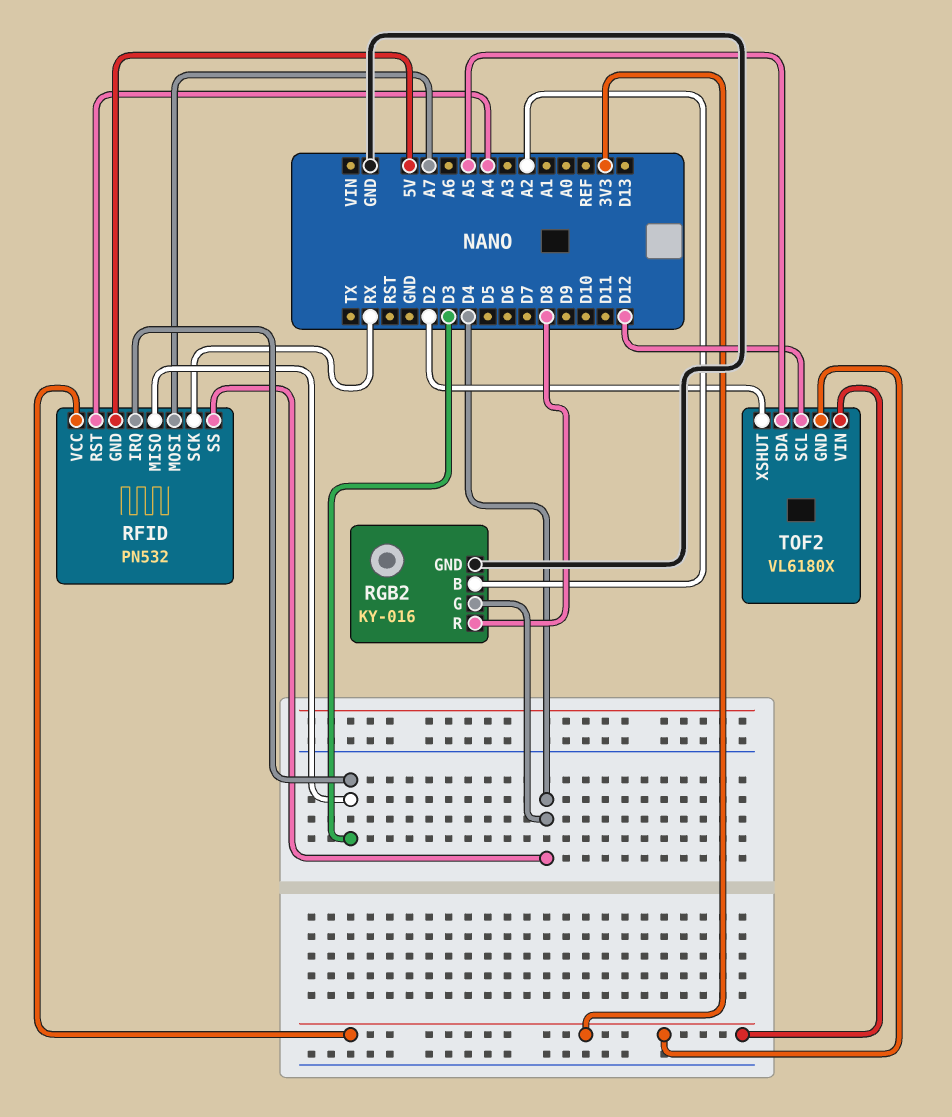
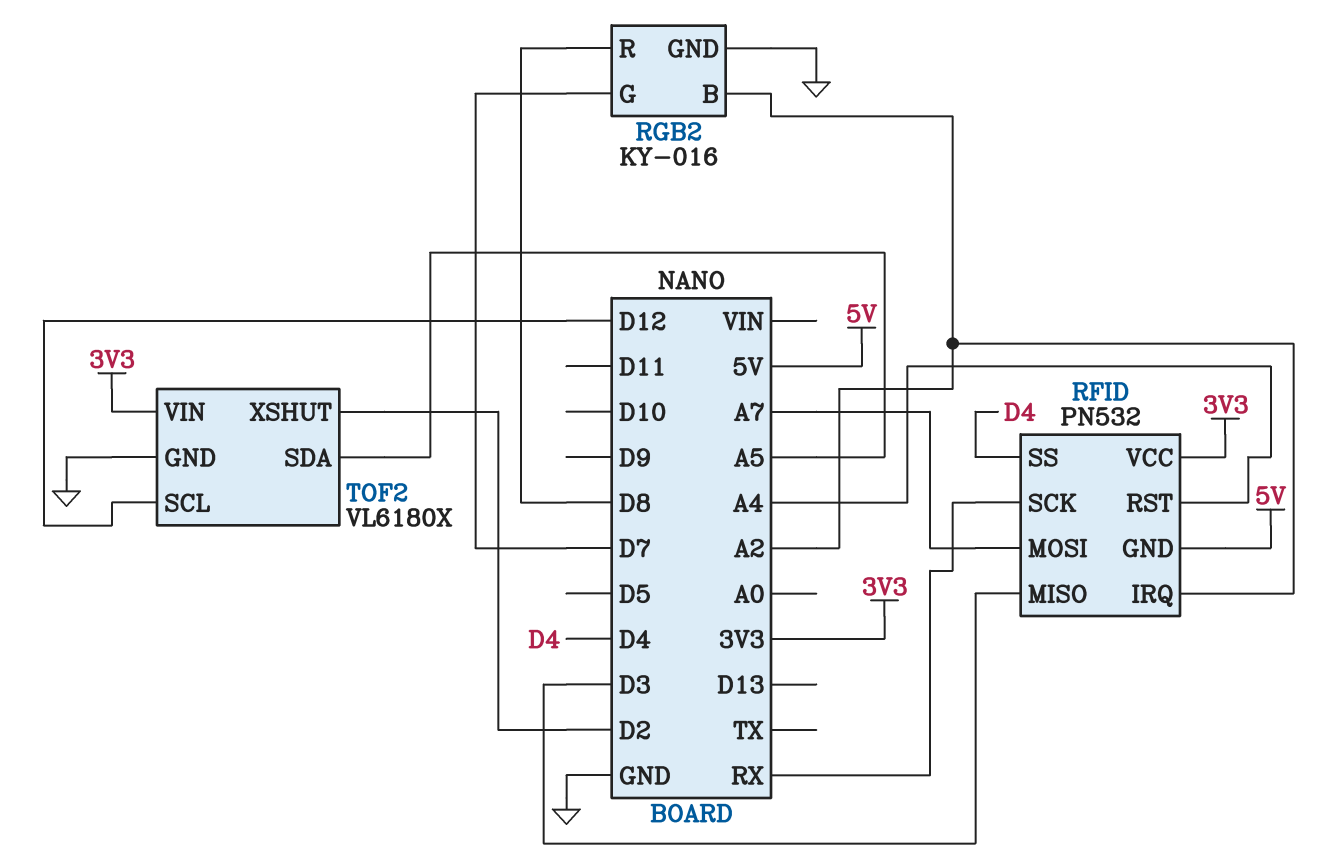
RFID pin IRQ: D3 -> A2
RGB2 pin G: D4 -> D7
TOF2 pin GND: 3V3 -> GND

